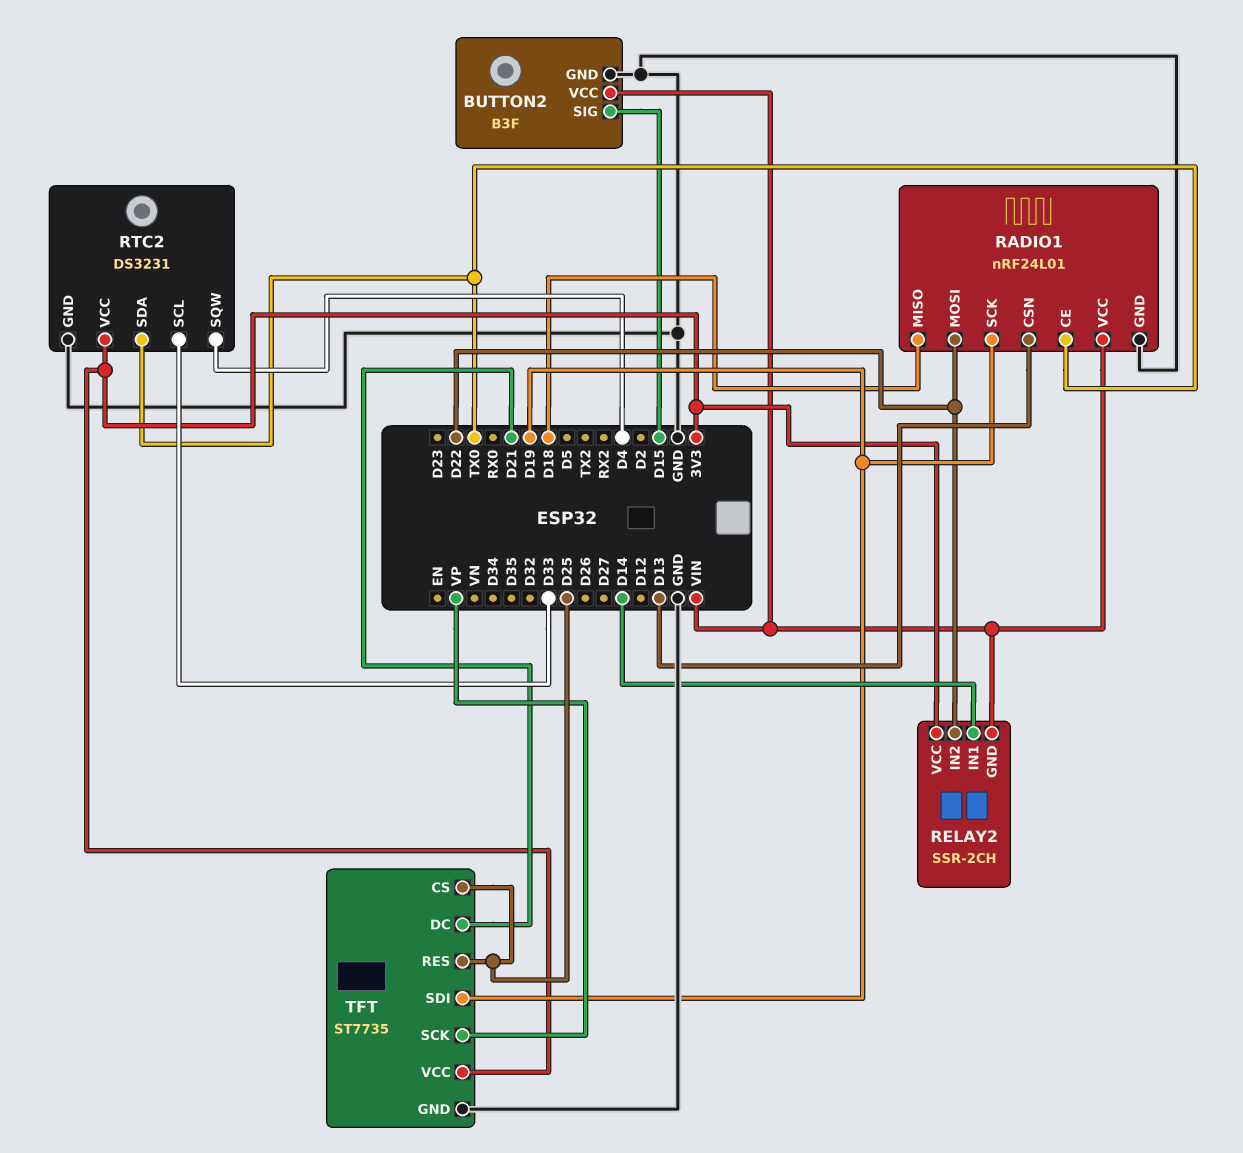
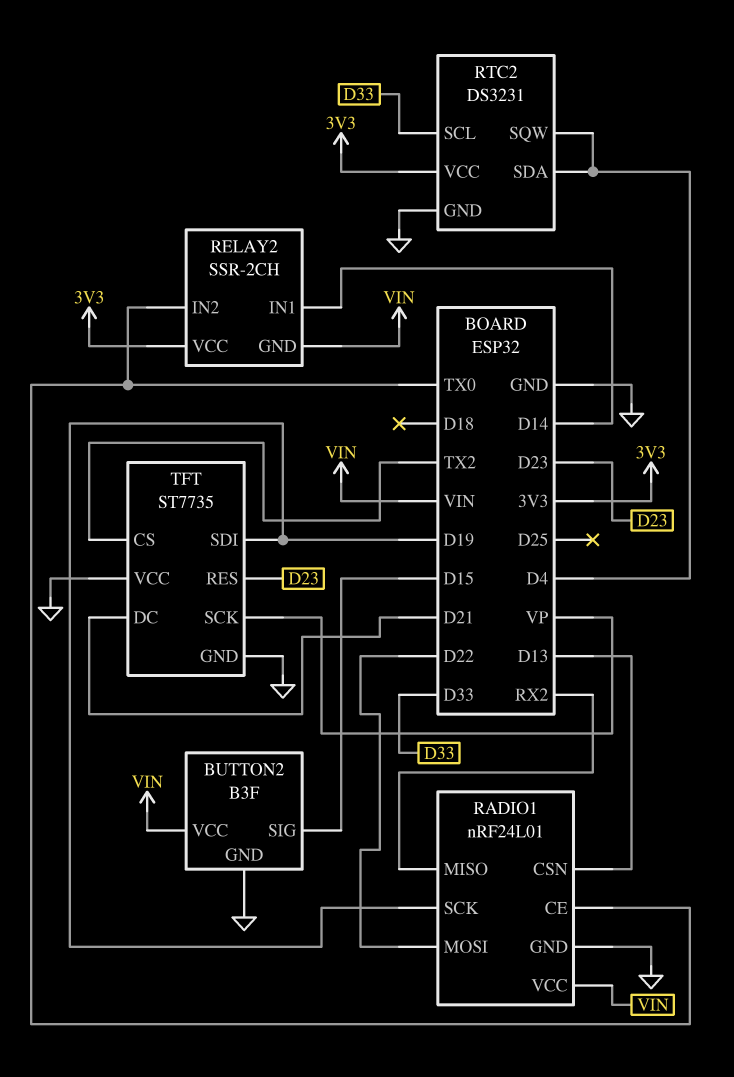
RADIO1 pin MISO: D18 -> RX2
RELAY2 pin IN2: D22 -> TX0
RTC2 pin SDA: TX0 -> D4
TFT pin CS: D25 -> TX2
TFT pin RES: D25 -> D23
TFT pin VCC: 3V3 -> GND

